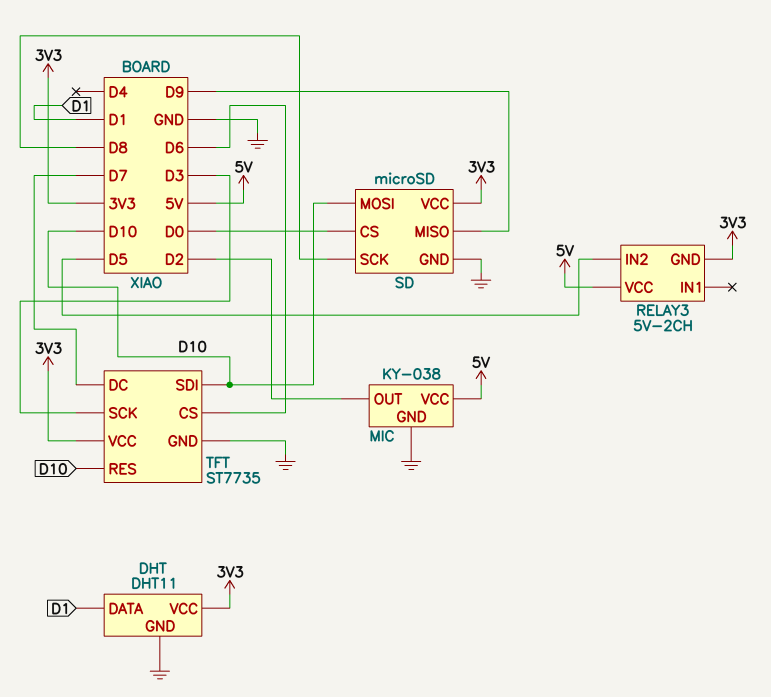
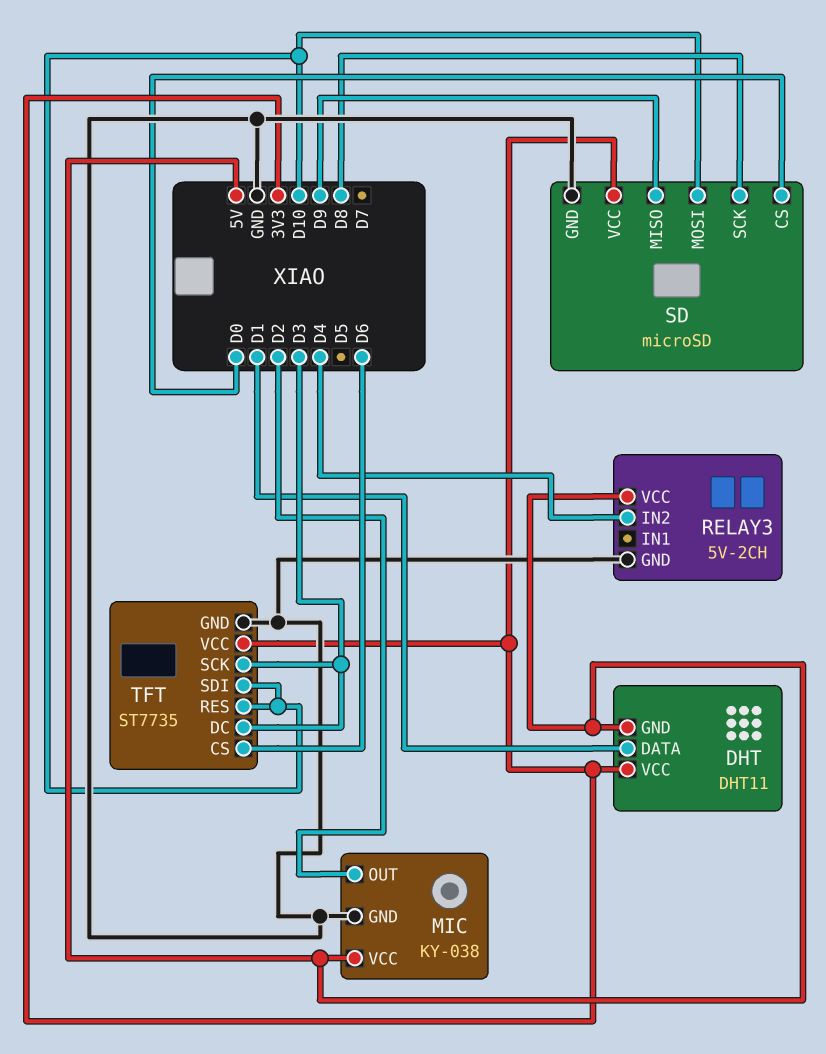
DHT pin GND: GND -> 5V
RELAY3 pin GND: 3V3 -> GND
RELAY3 pin IN2: D5 -> D4
TFT pin DC: D7 -> D3

